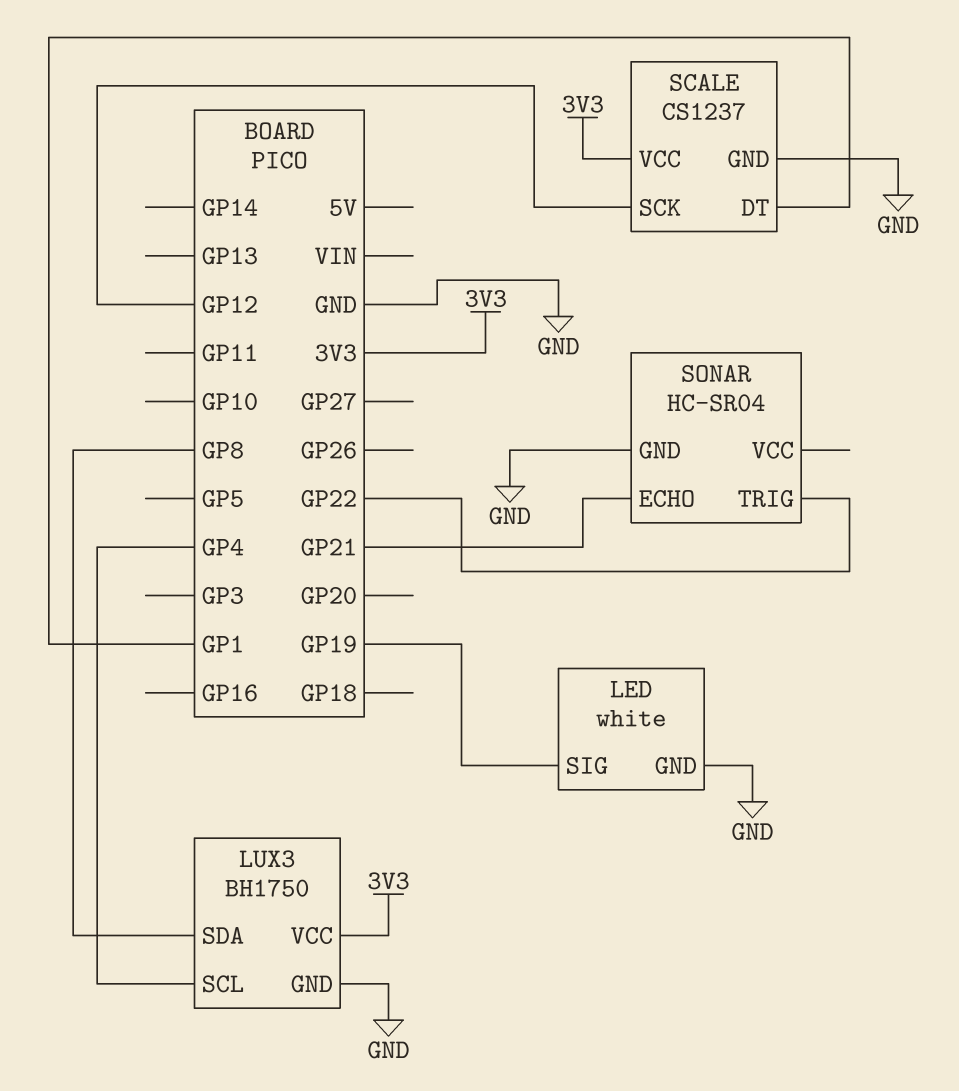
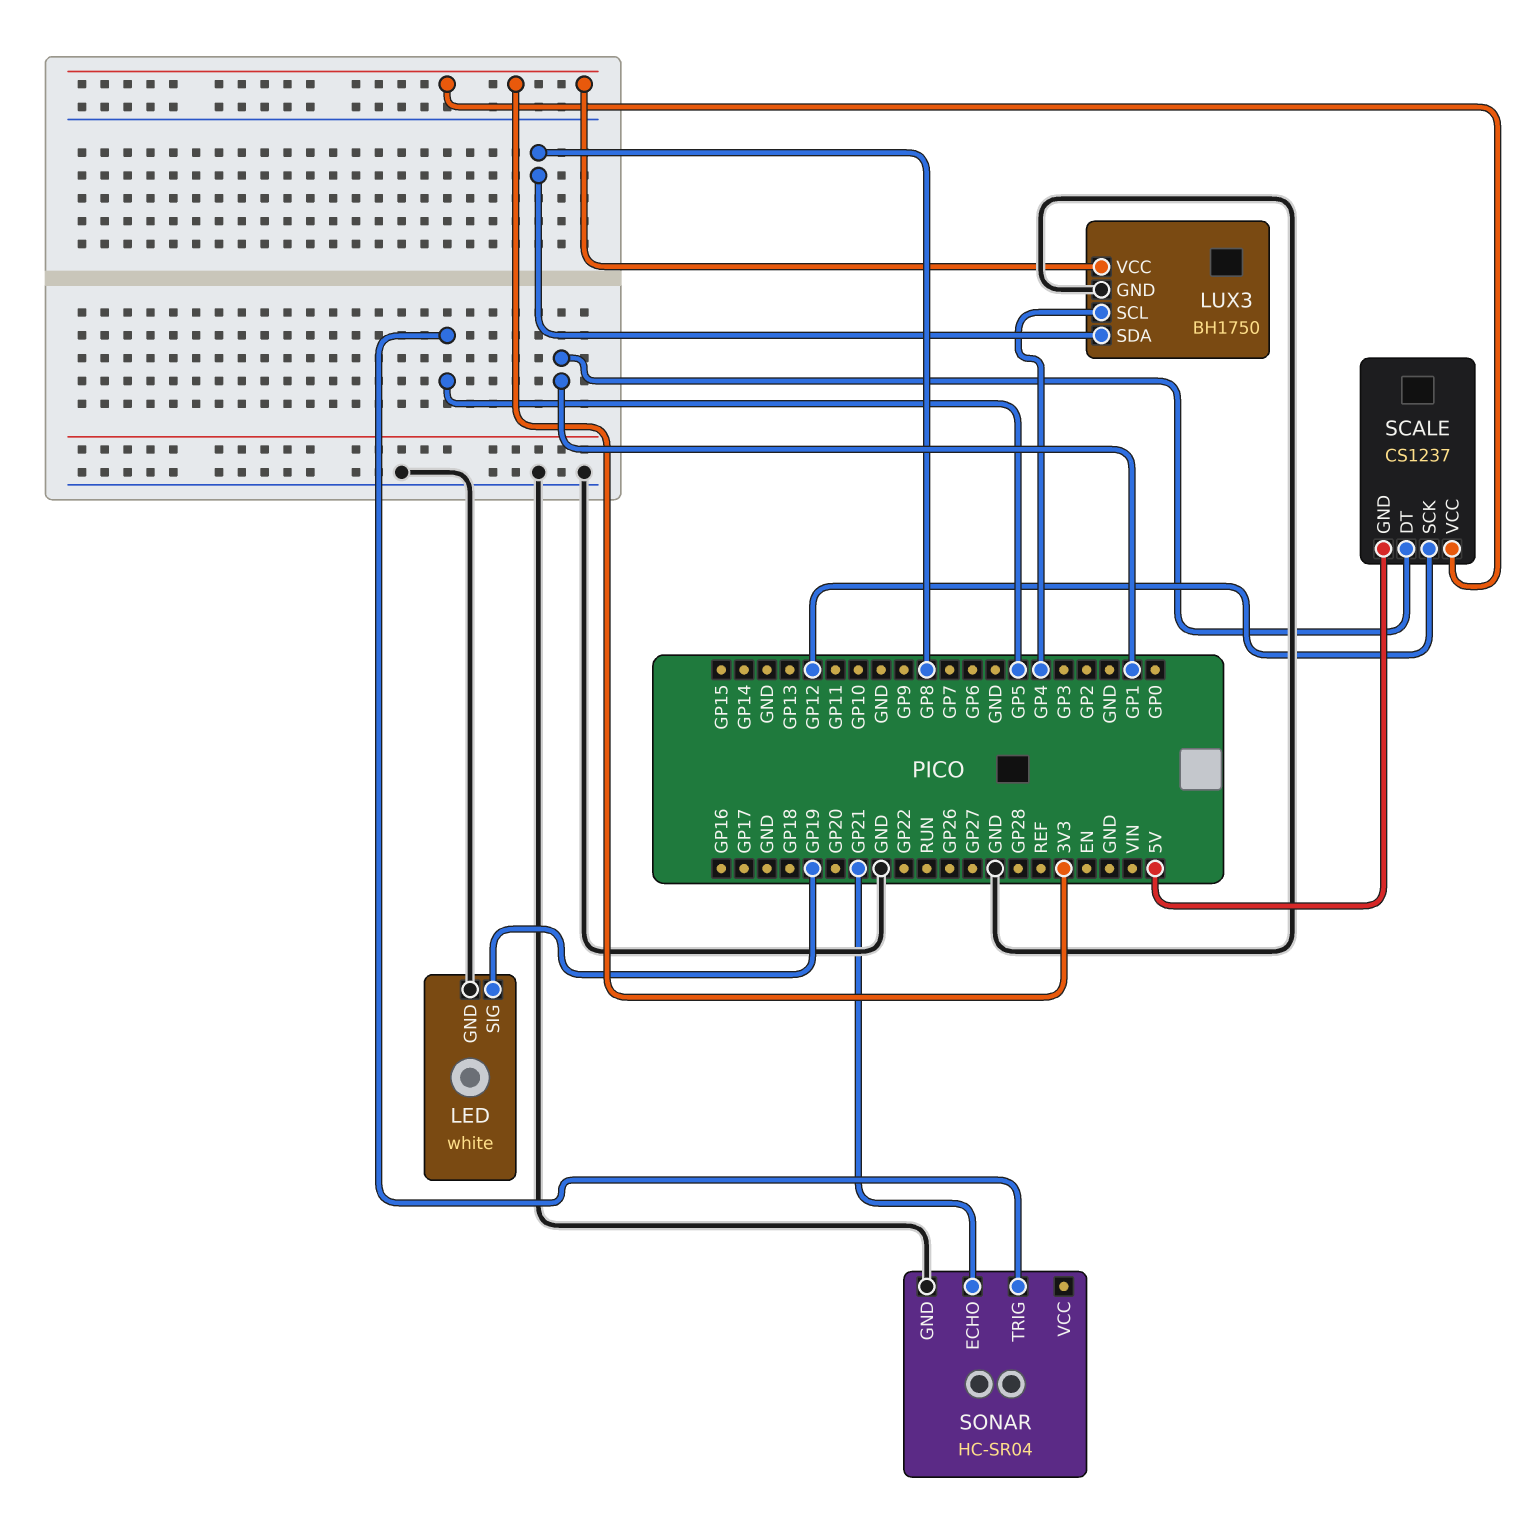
SCALE pin GND: GND -> 5V
SONAR pin TRIG: GP22 -> GP5

